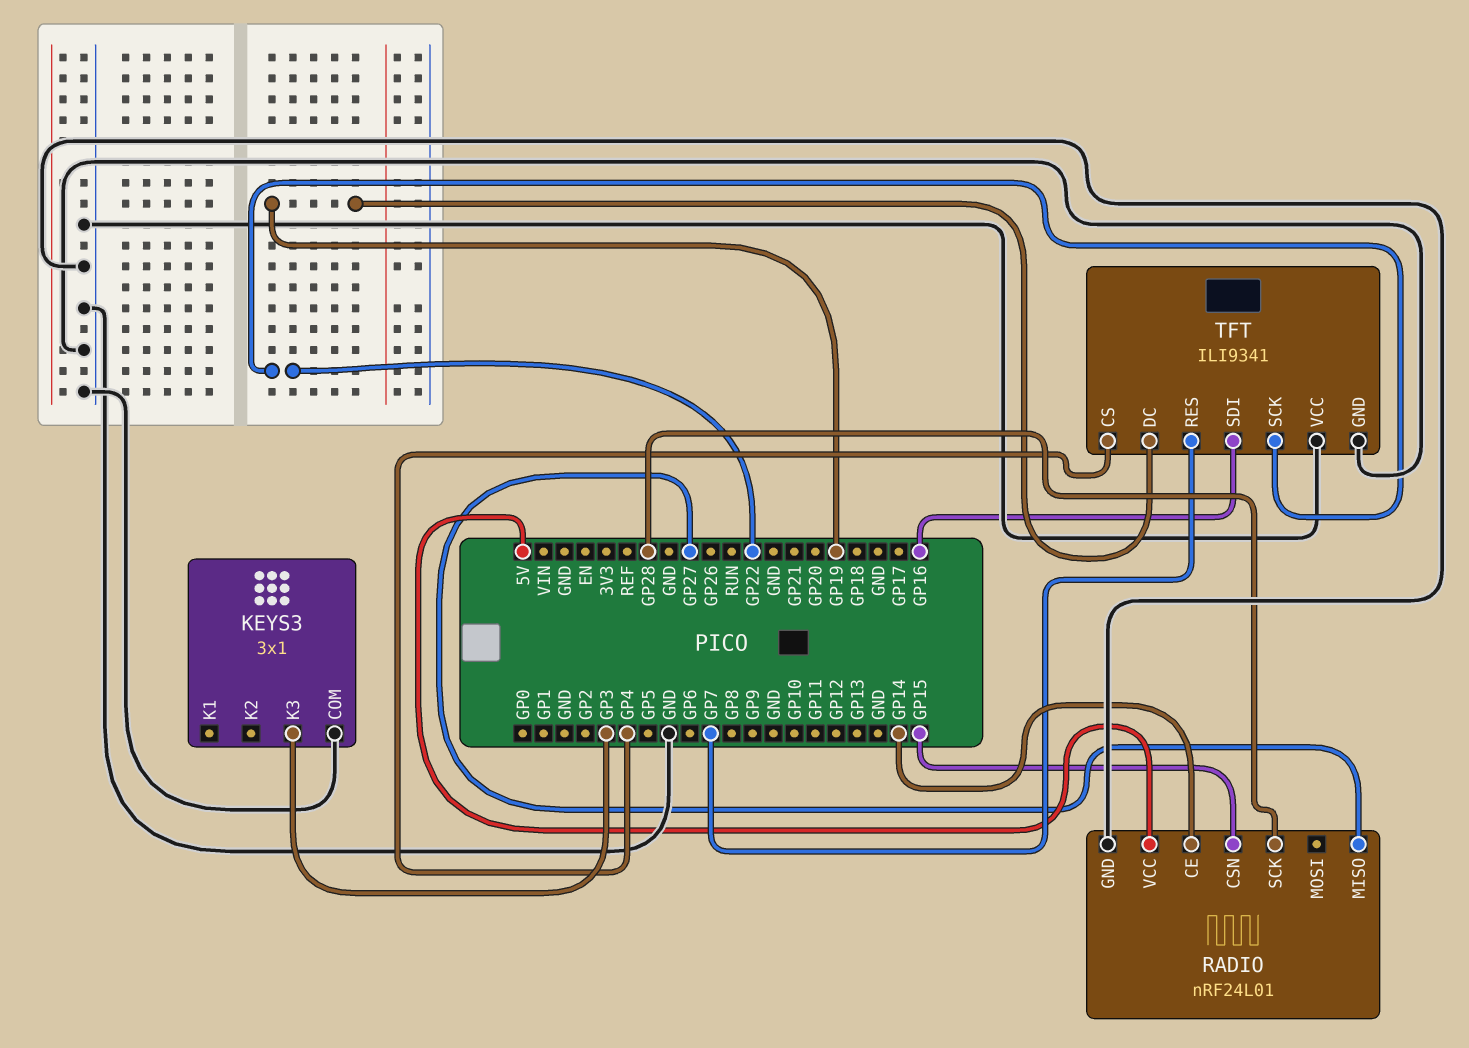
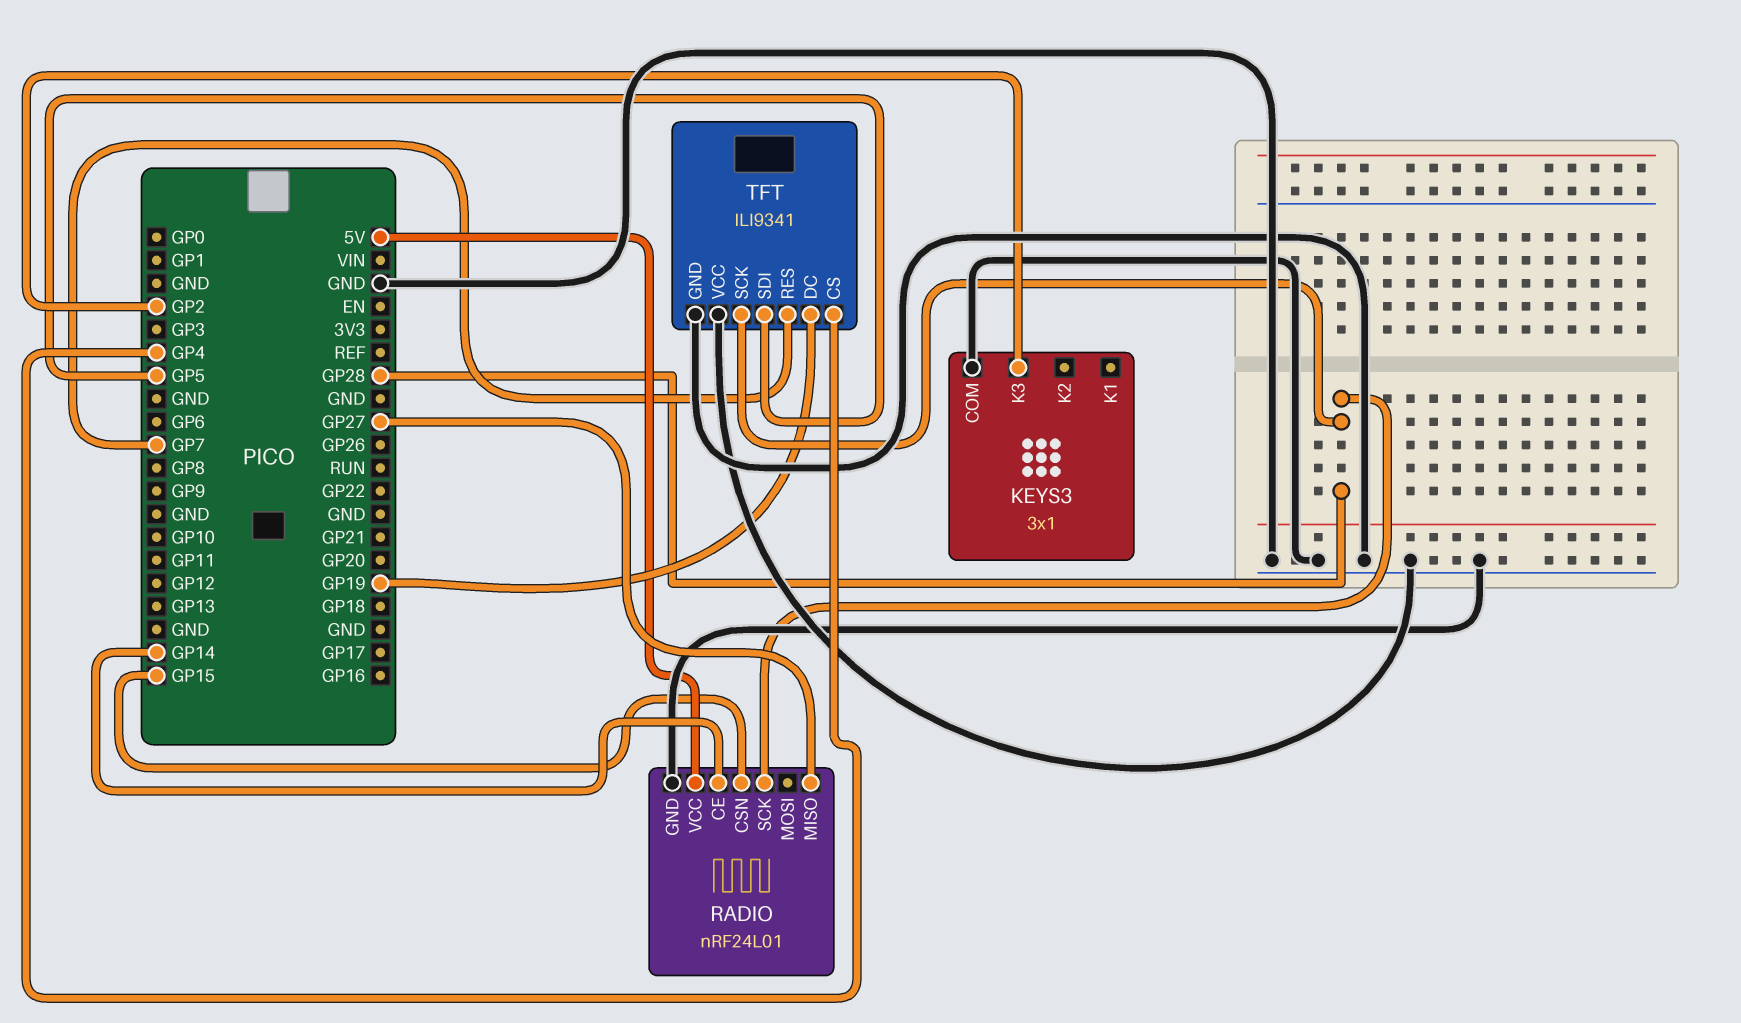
KEYS3 pin K3: GP3 -> GP2
TFT pin SCK: GP22 -> GP28
TFT pin SDI: GP16 -> GP5

